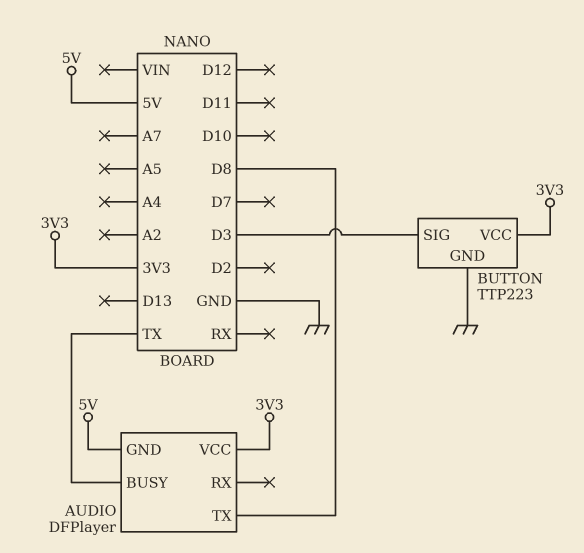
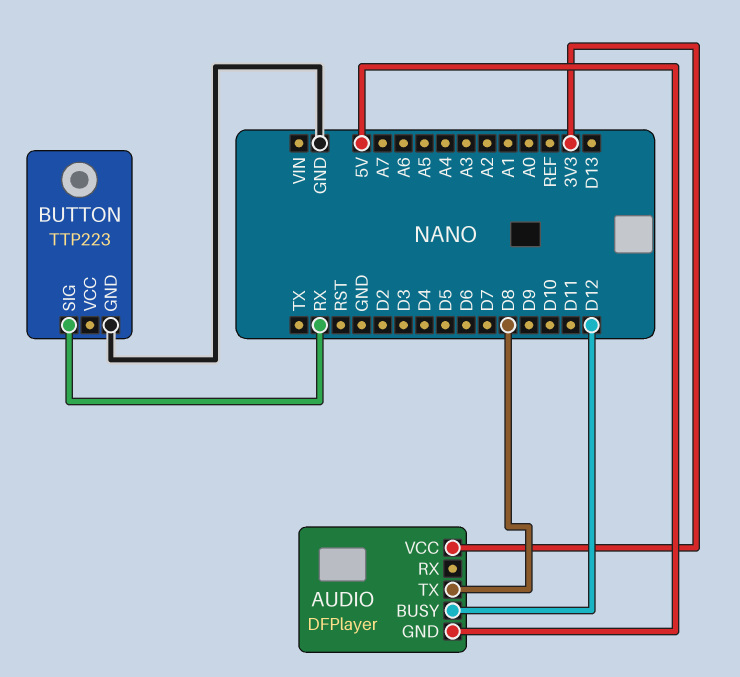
AUDIO pin BUSY: TX -> D12
BUTTON pin SIG: D3 -> RX
BUTTON pin VCC: 3V3 -> none

